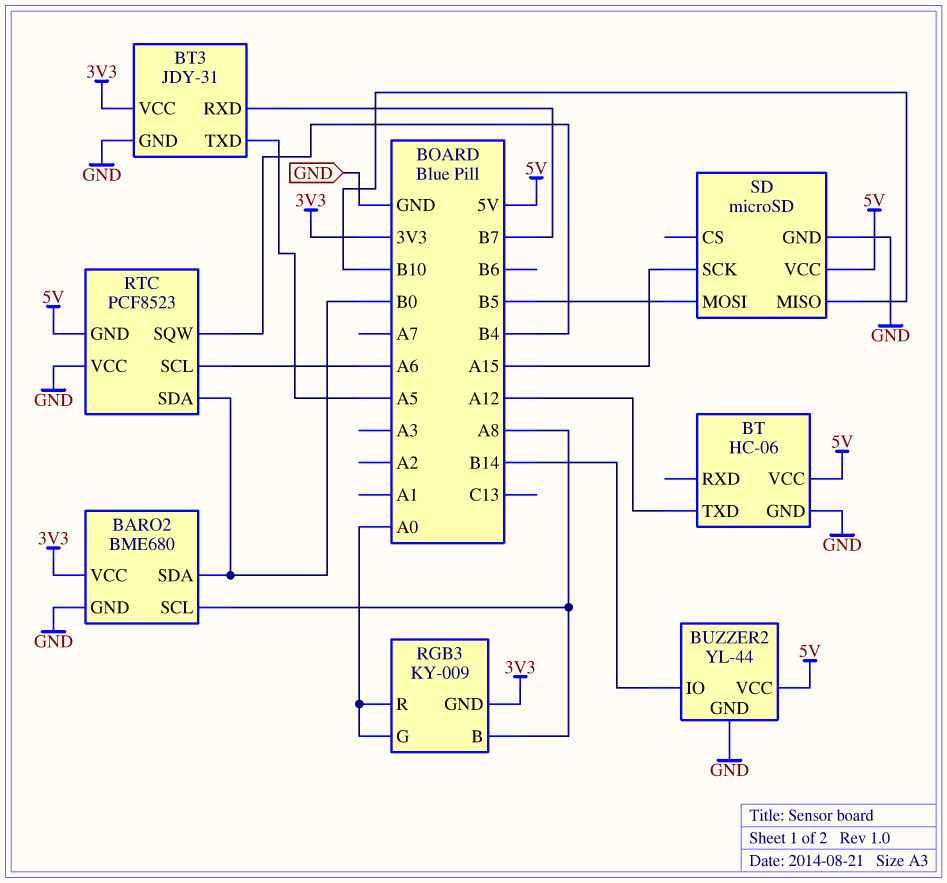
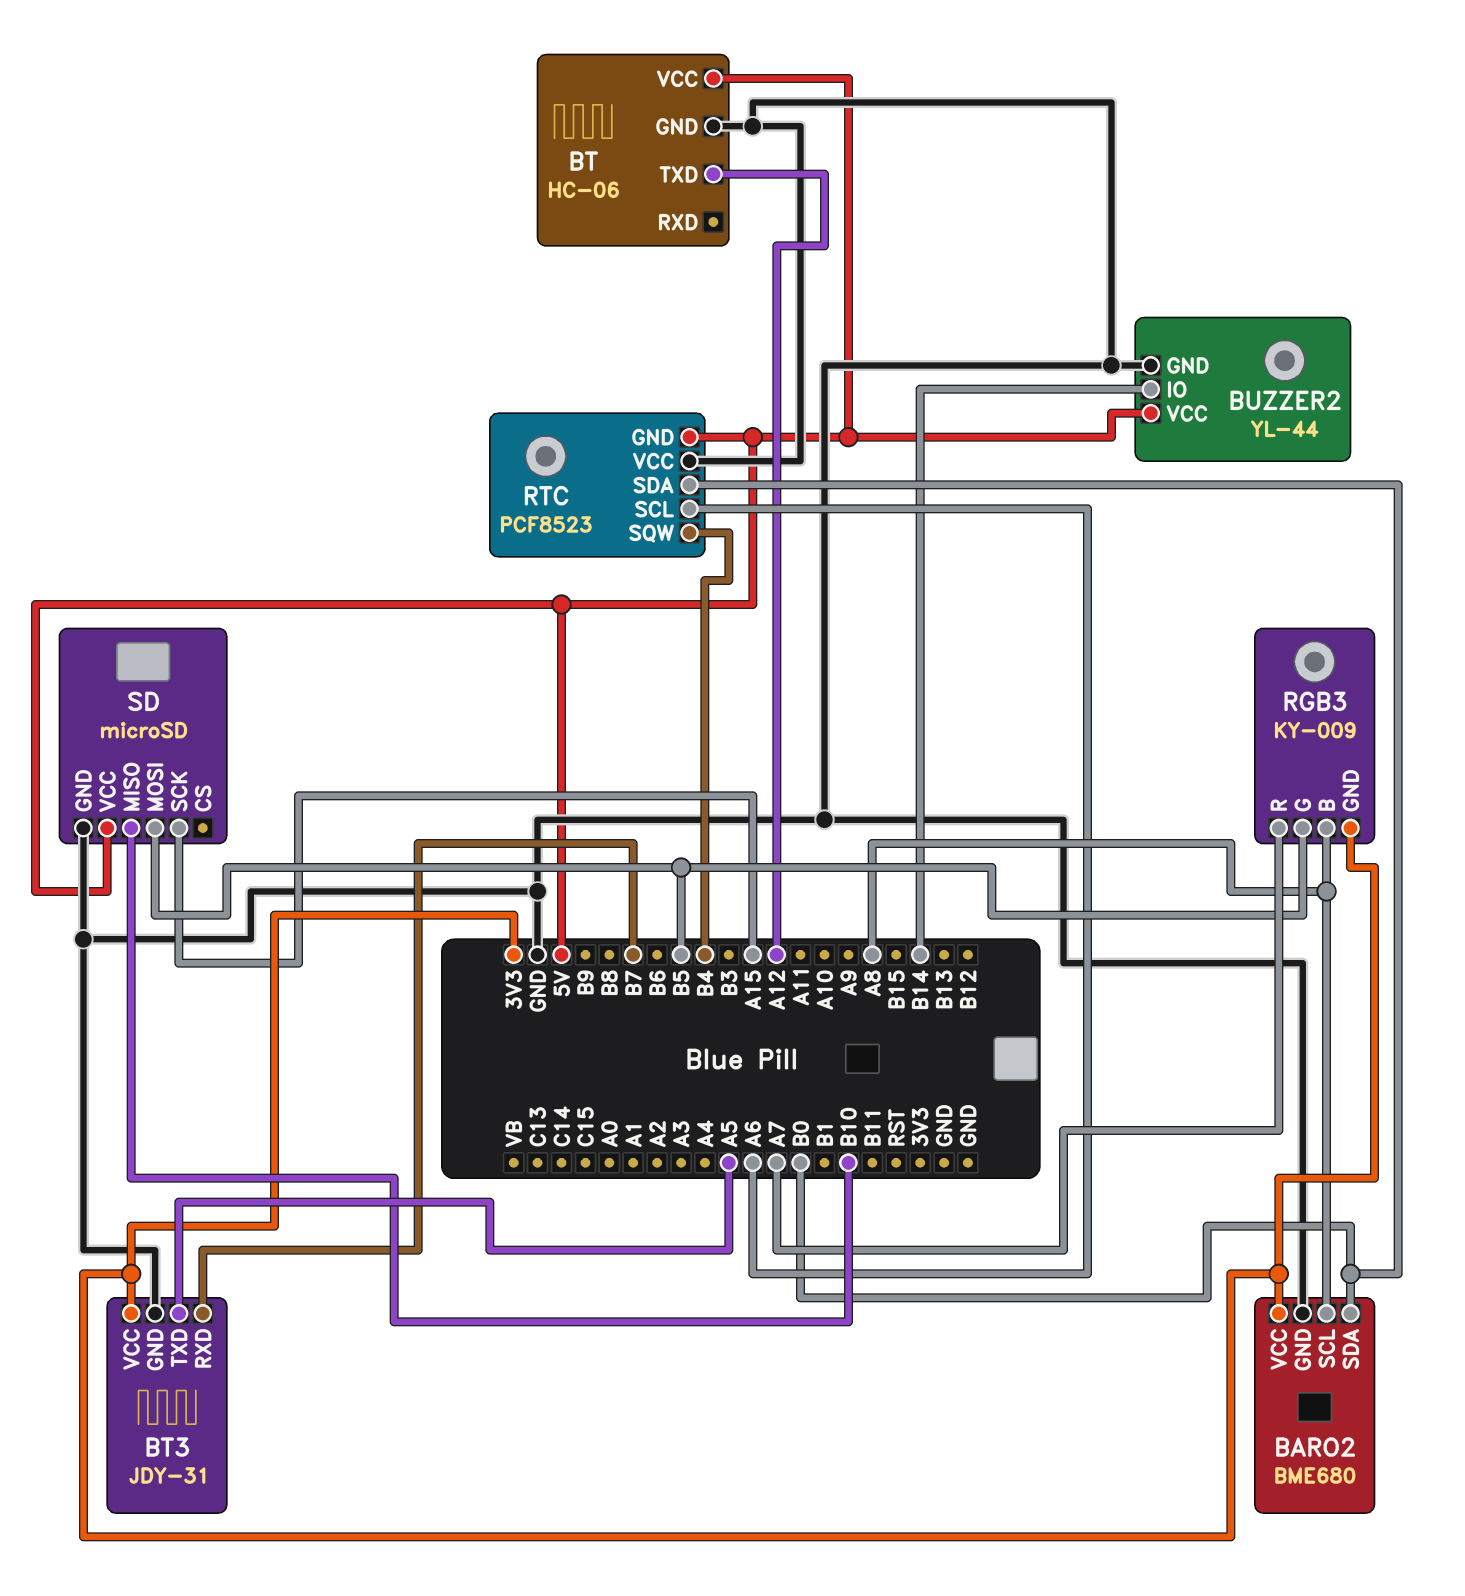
RGB3 pin G: A0 -> B5
RGB3 pin R: A0 -> A7

